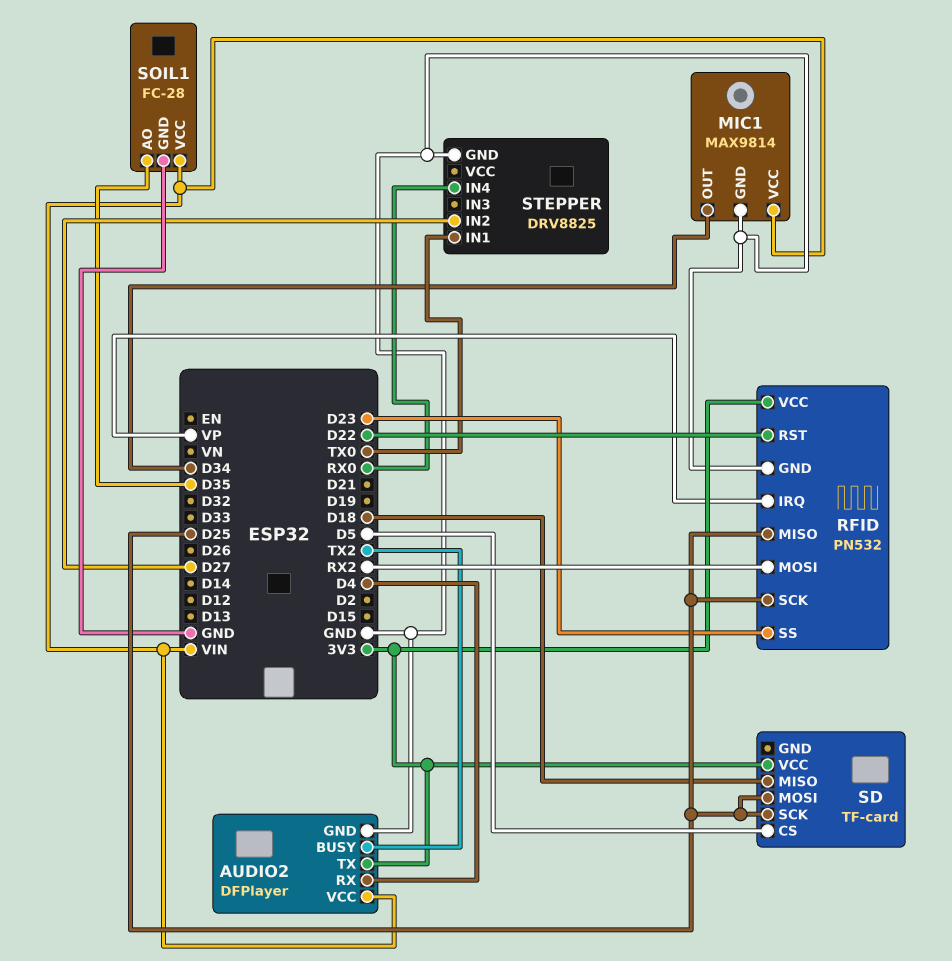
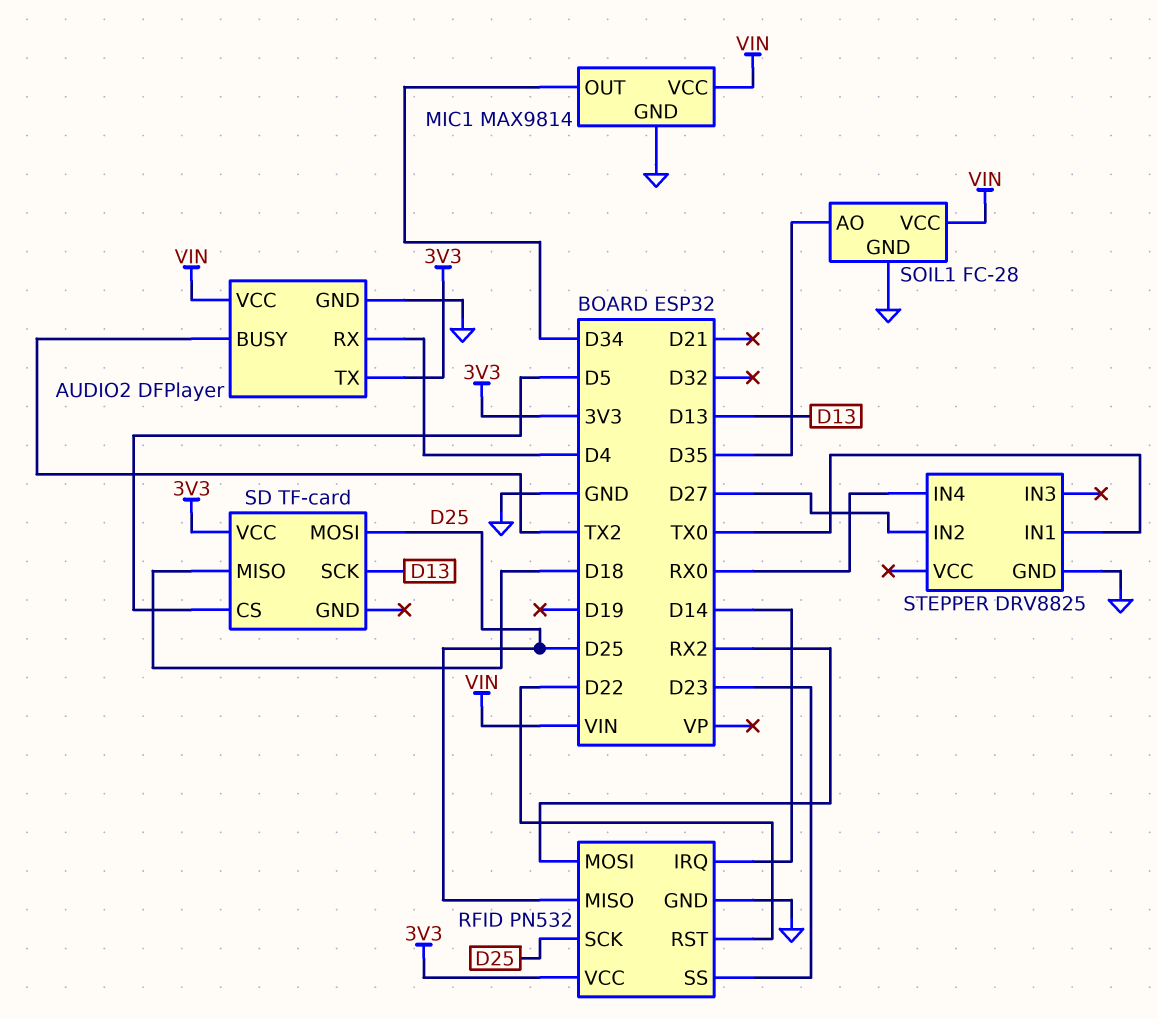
RFID pin IRQ: VP -> D14
SD pin SCK: D25 -> D13

